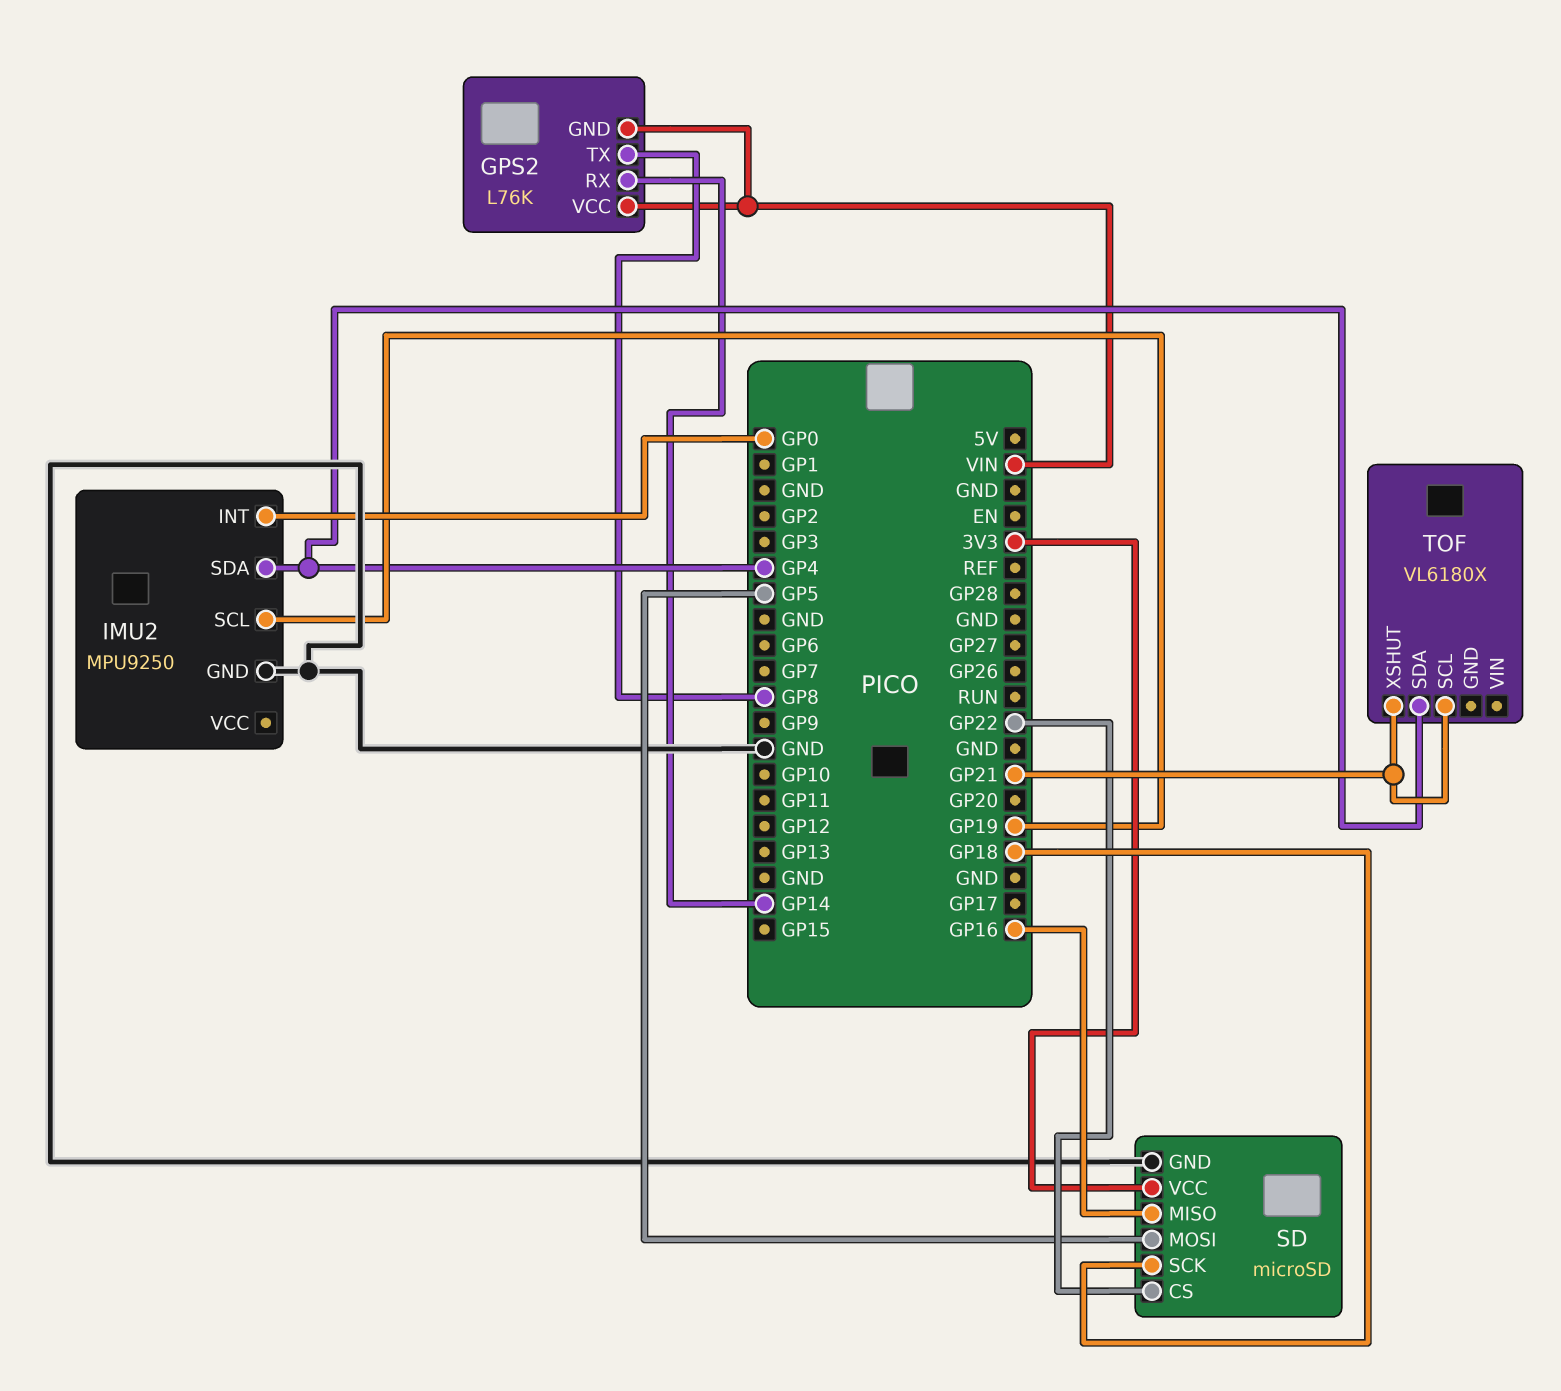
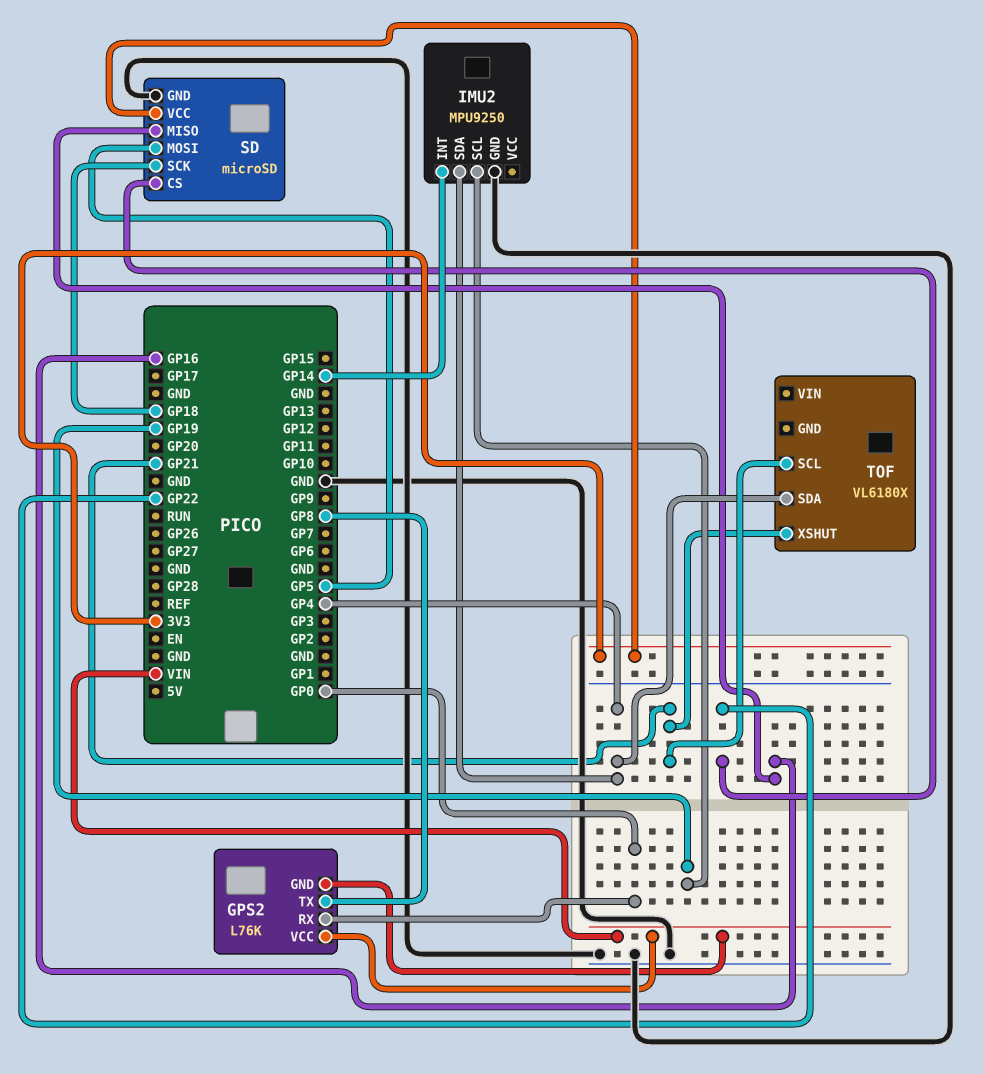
GPS2 pin RX: GP14 -> GP0
IMU2 pin INT: GP0 -> GP14

